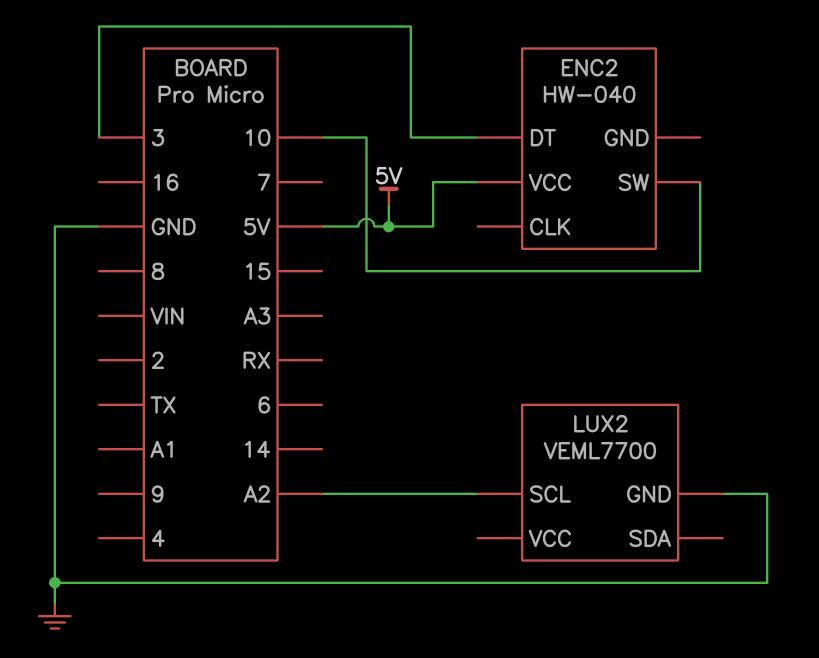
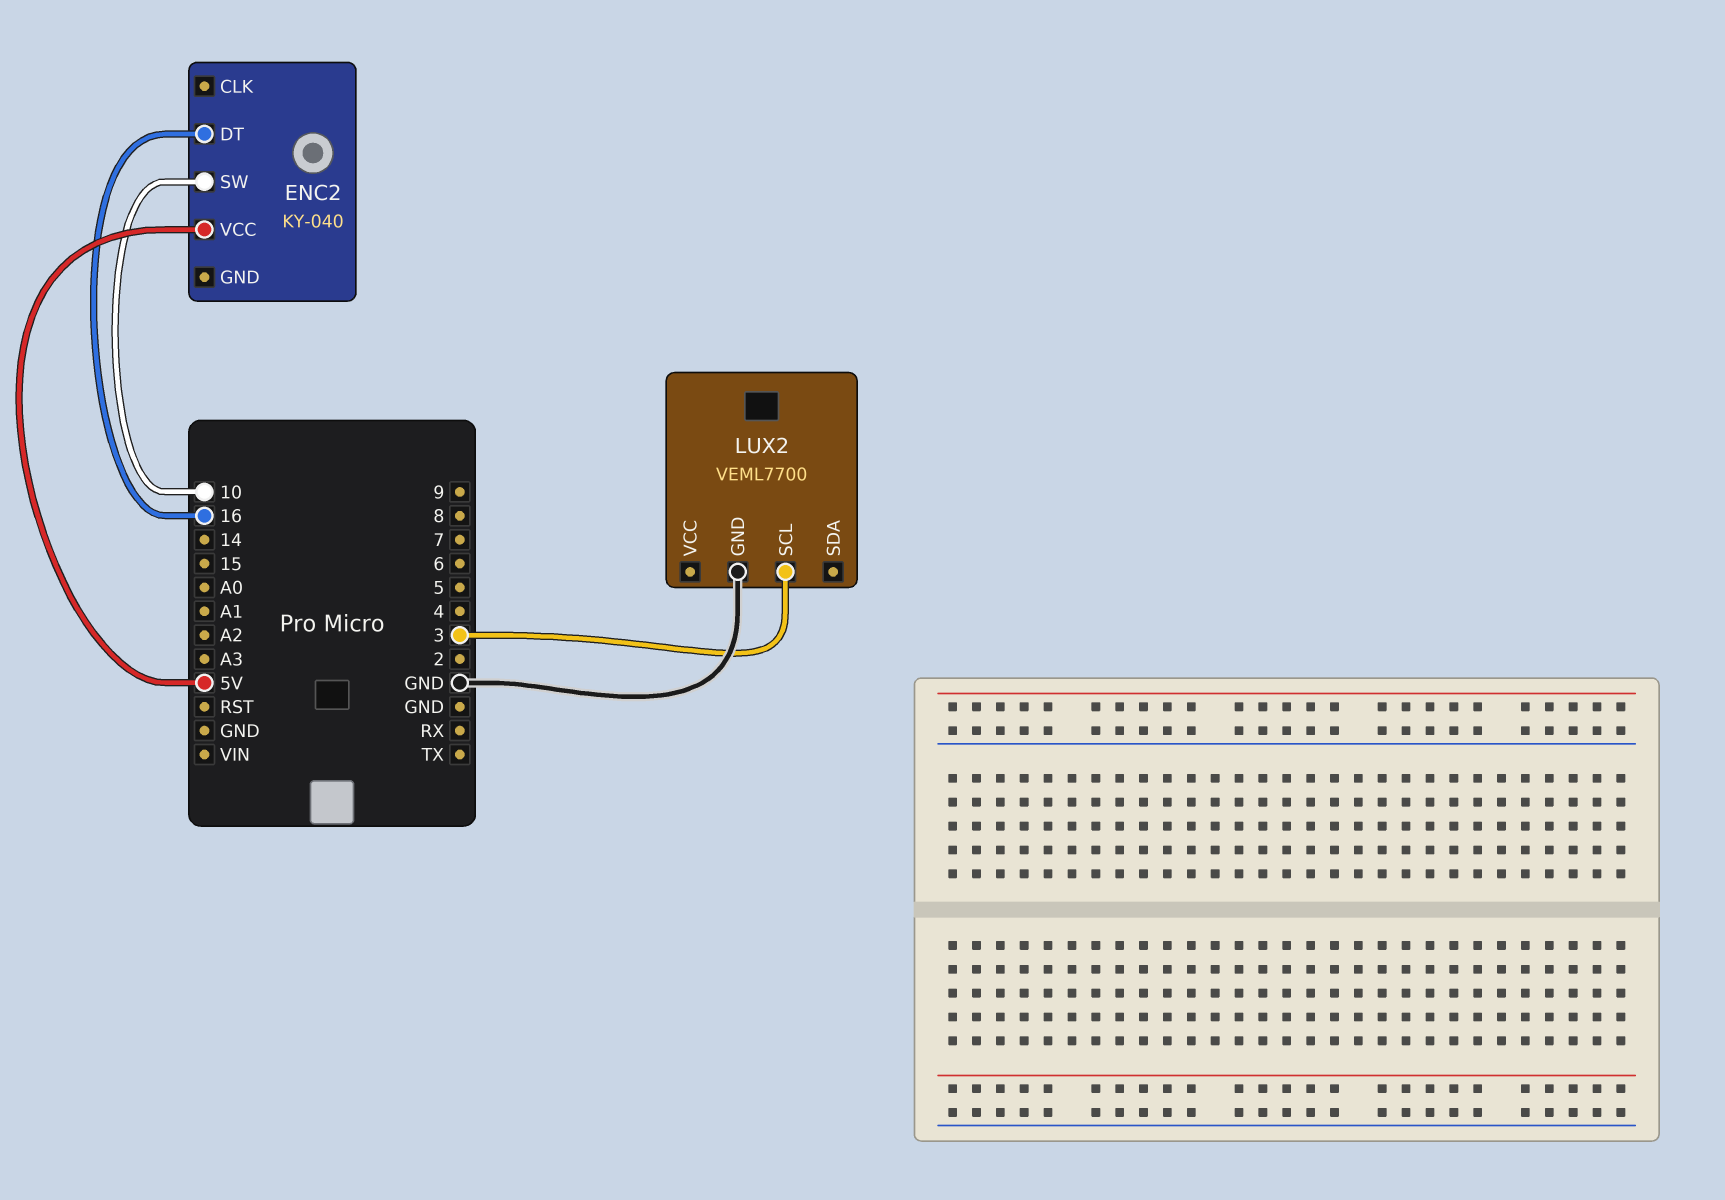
ENC2: HW-040 -> KY-040
ENC2 pin DT: 3 -> 16
LUX2 pin SCL: A2 -> 3

